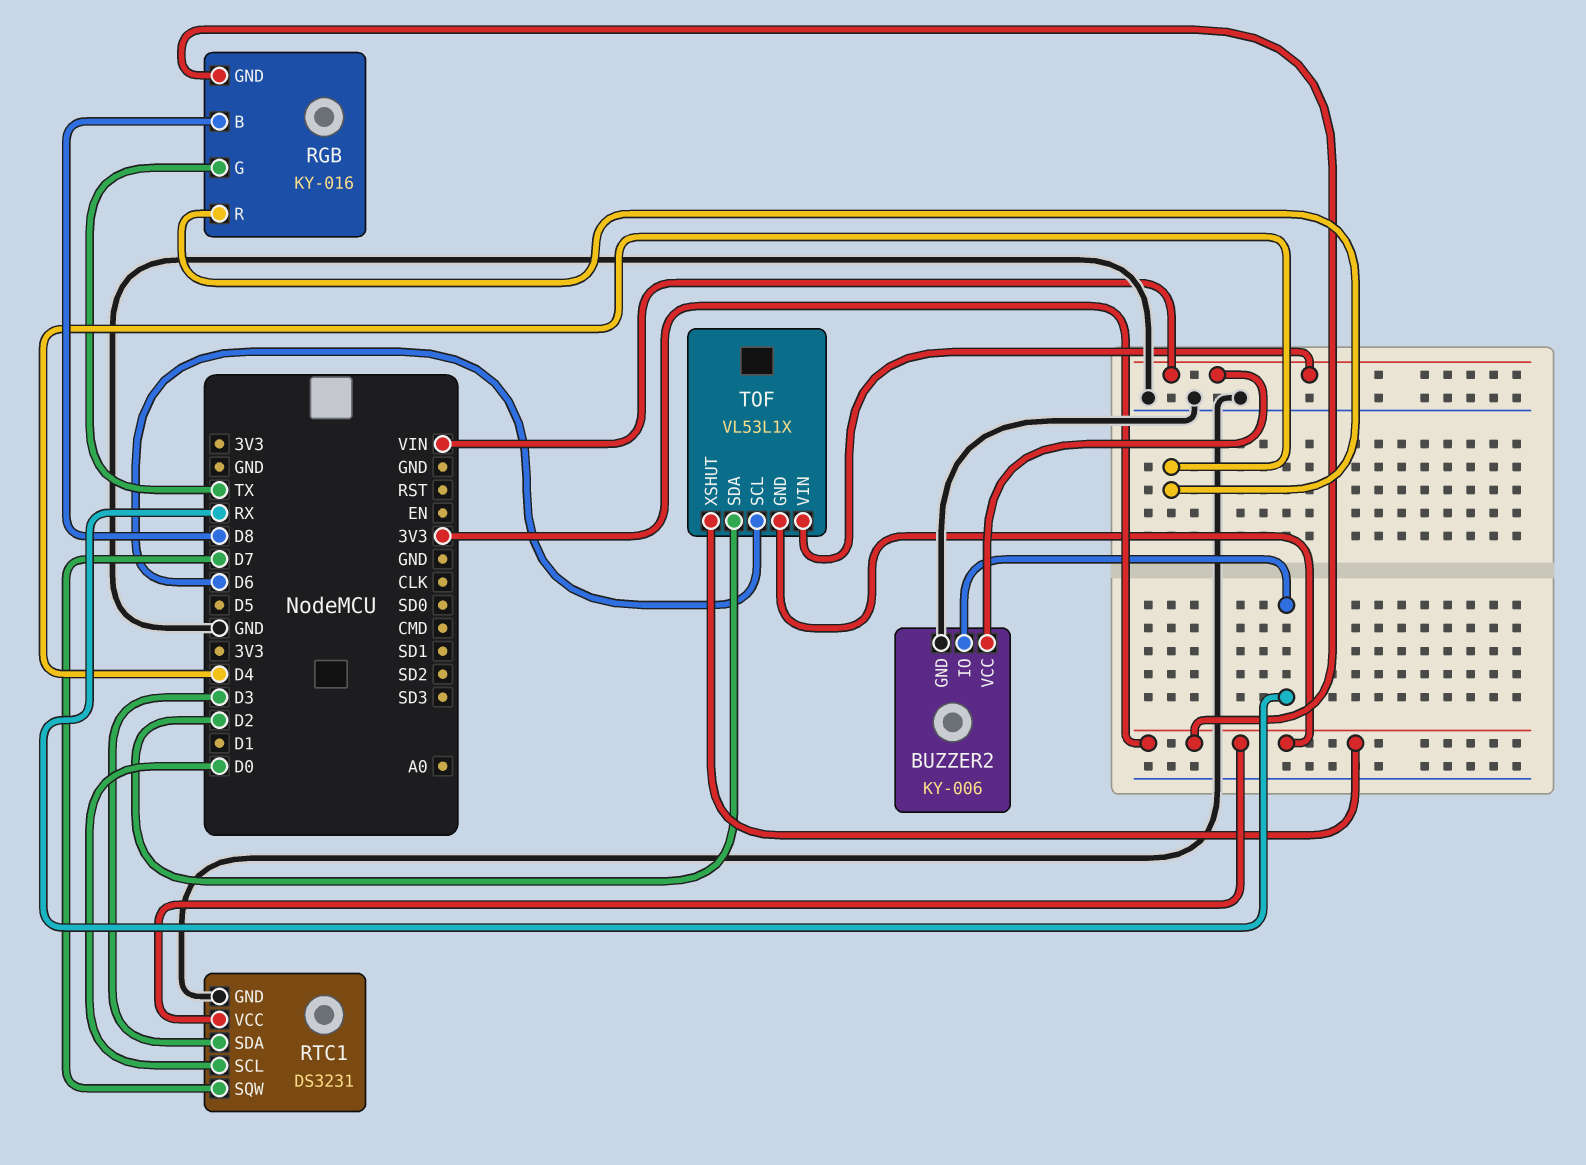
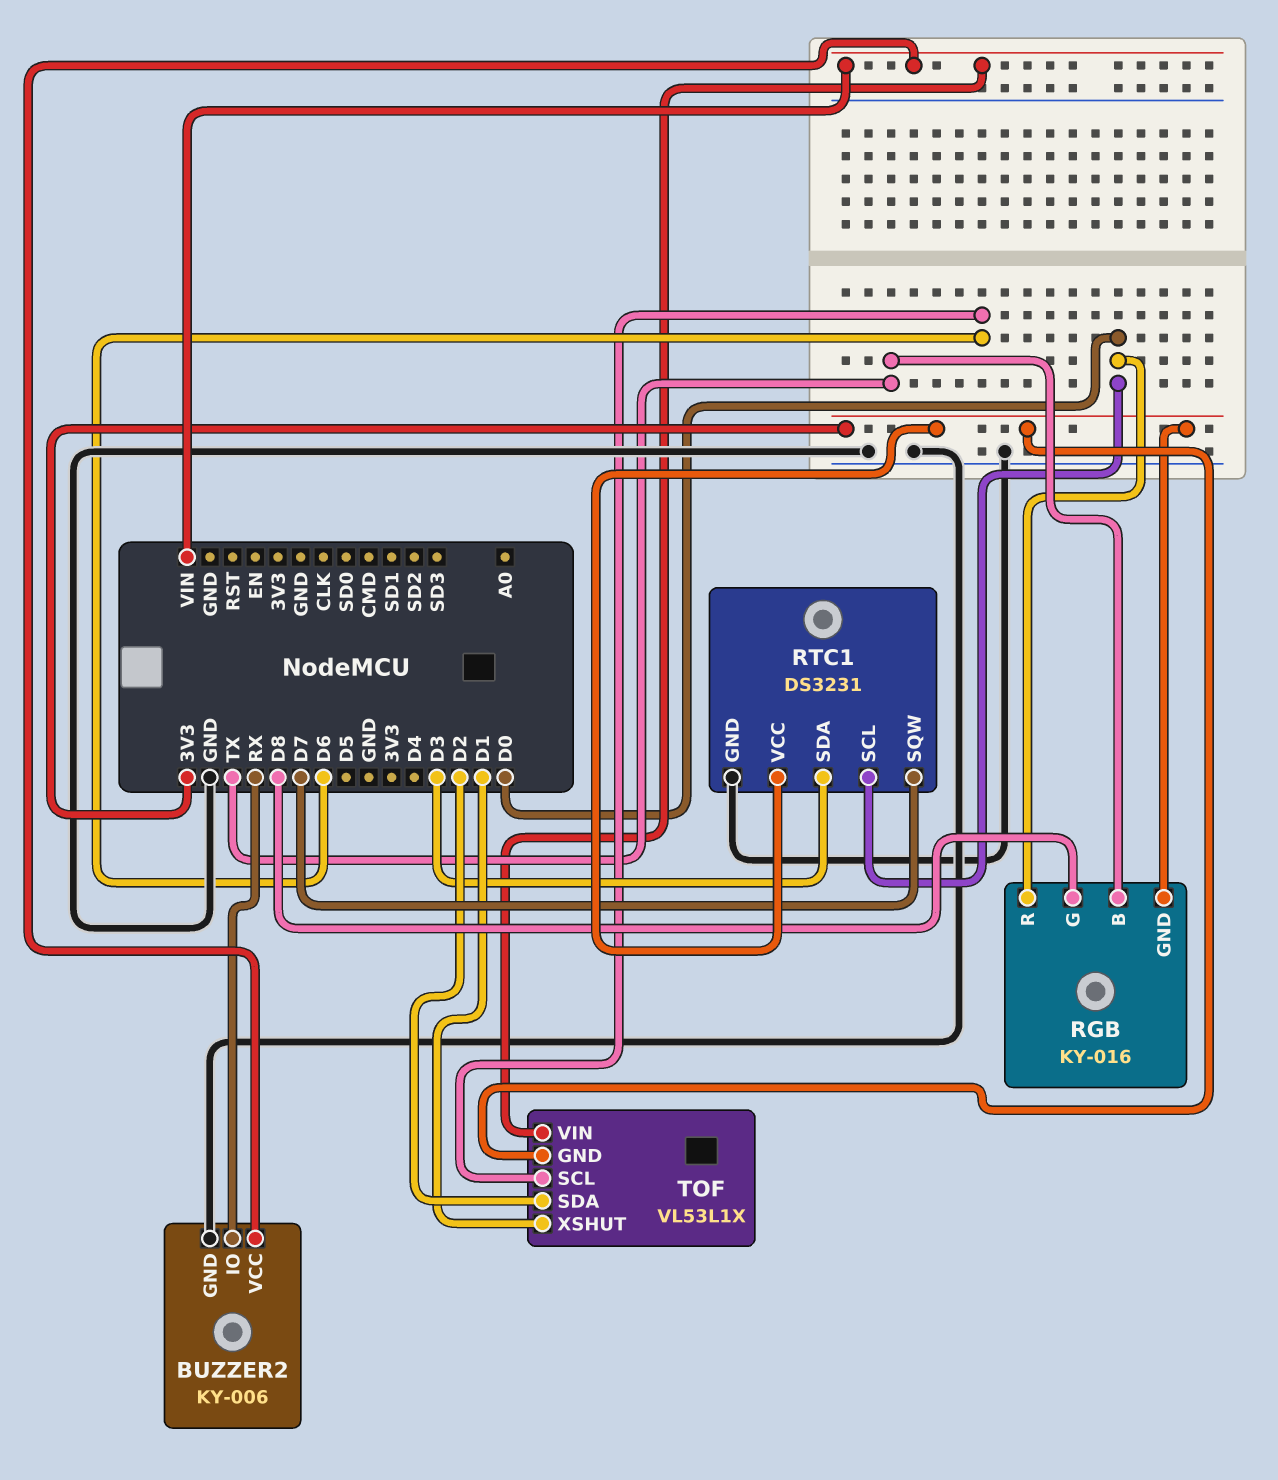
RGB pin B: D8 -> TX
RGB pin G: TX -> D8
RGB pin R: D4 -> D0
TOF pin XSHUT: 3V3 -> D1

